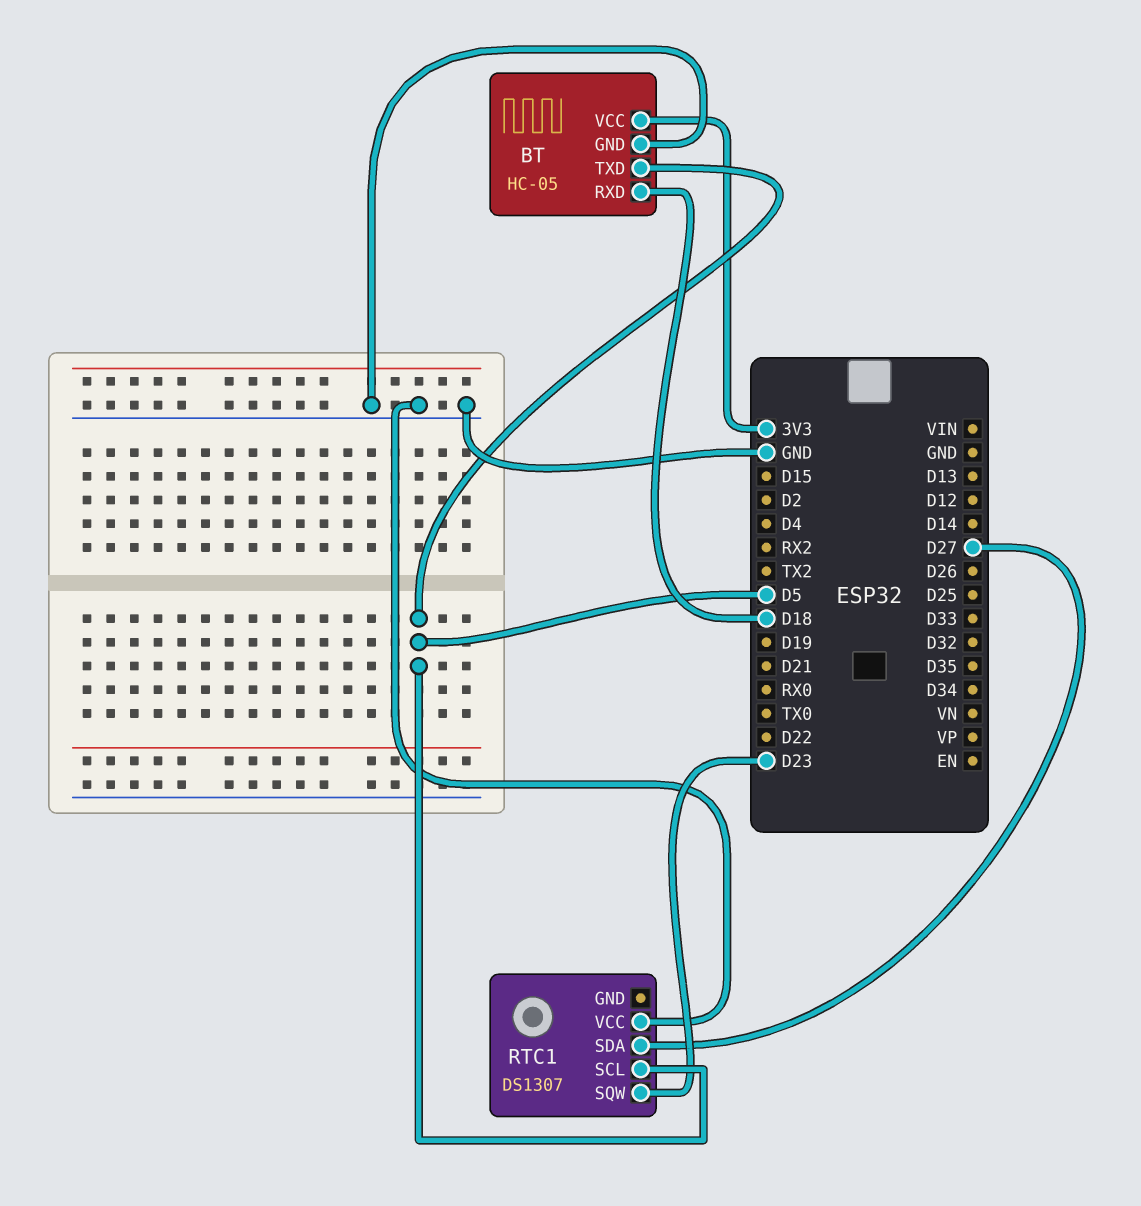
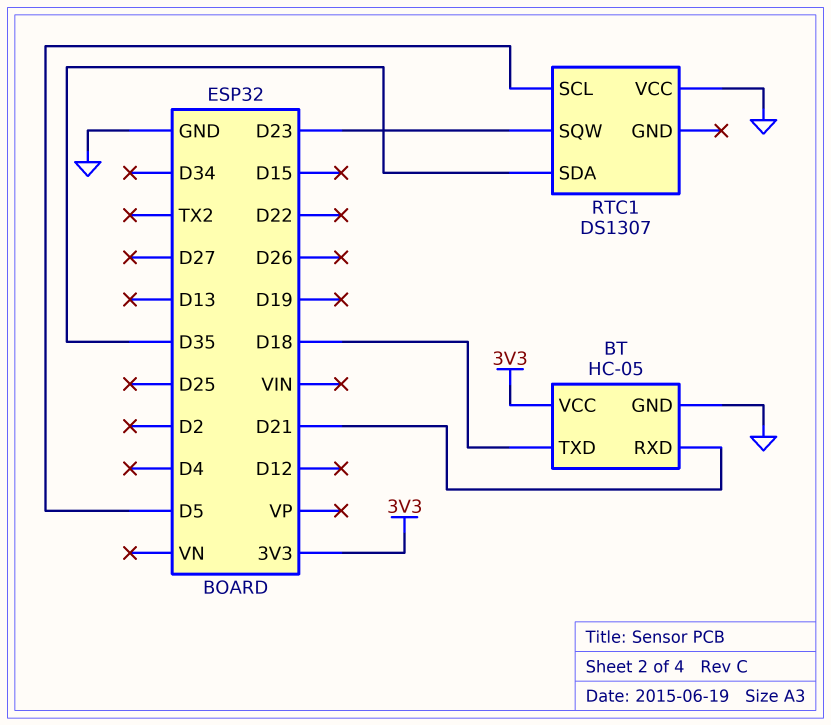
BT pin RXD: D18 -> D21
BT pin TXD: D5 -> D18
RTC1 pin SDA: D27 -> D35

